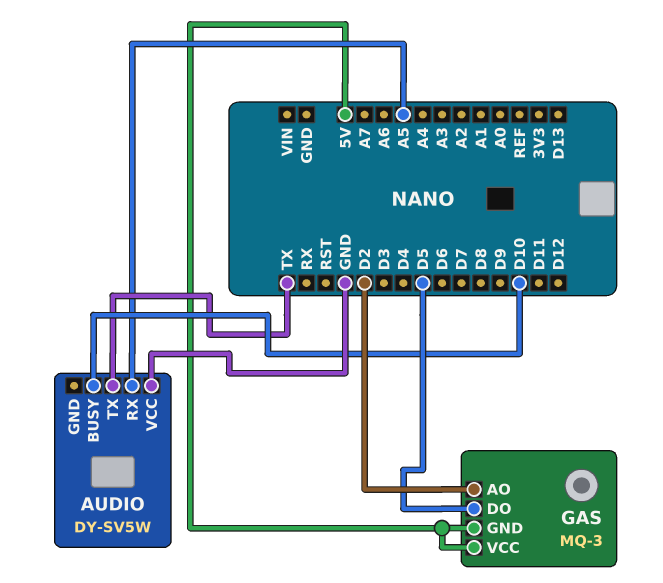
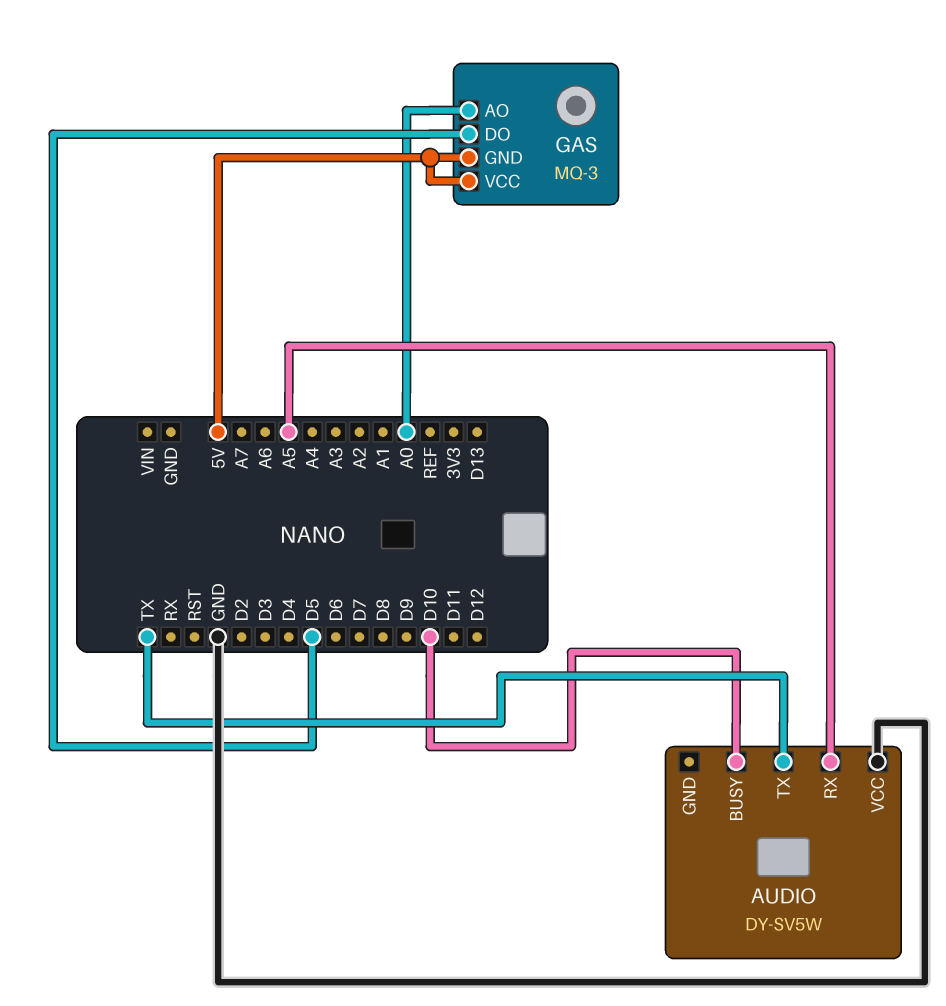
GAS pin AO: D2 -> A0

